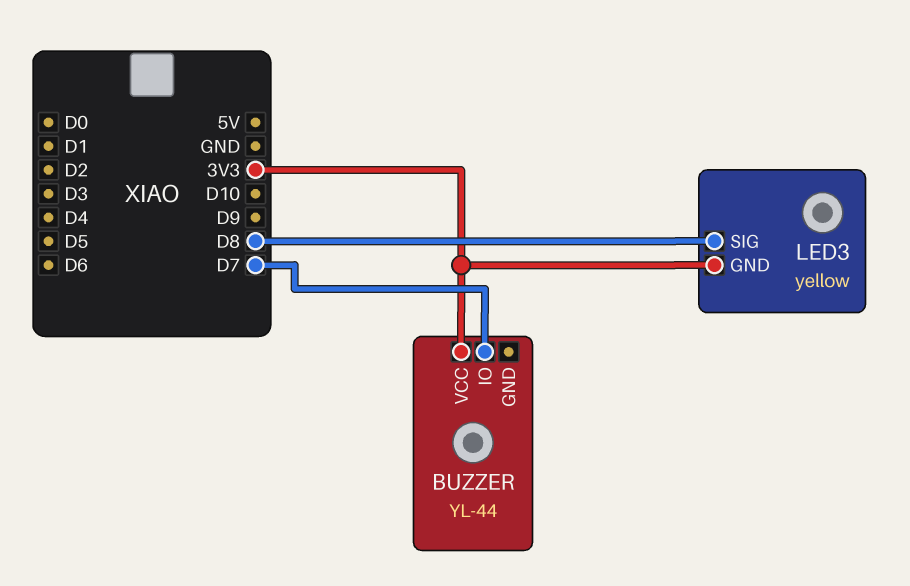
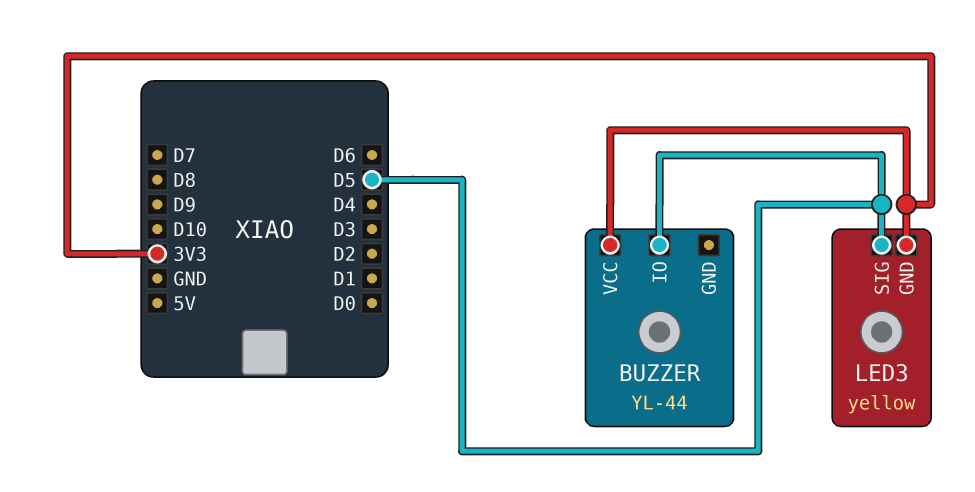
BUZZER pin IO: D7 -> D5
LED3 pin SIG: D8 -> D5

